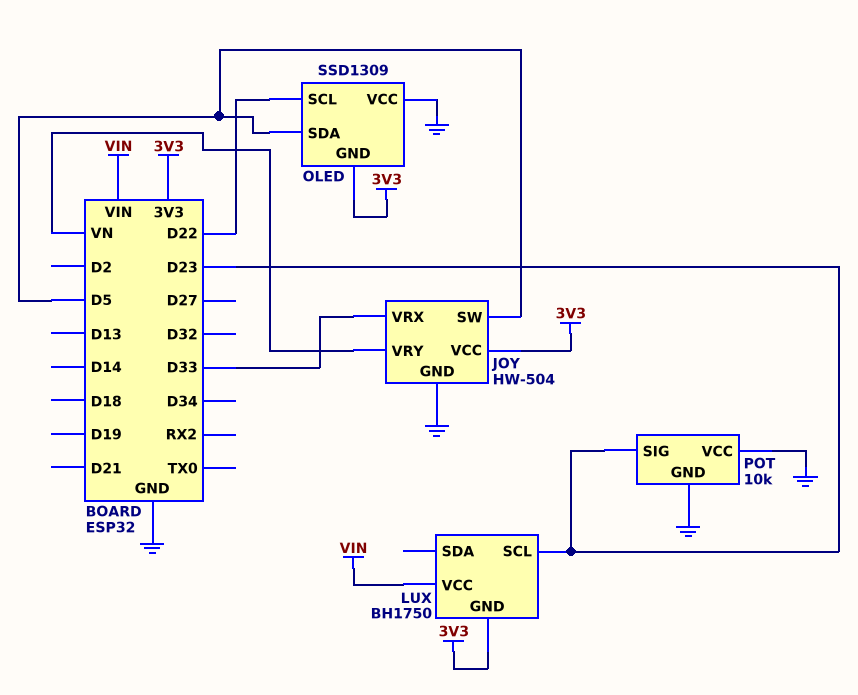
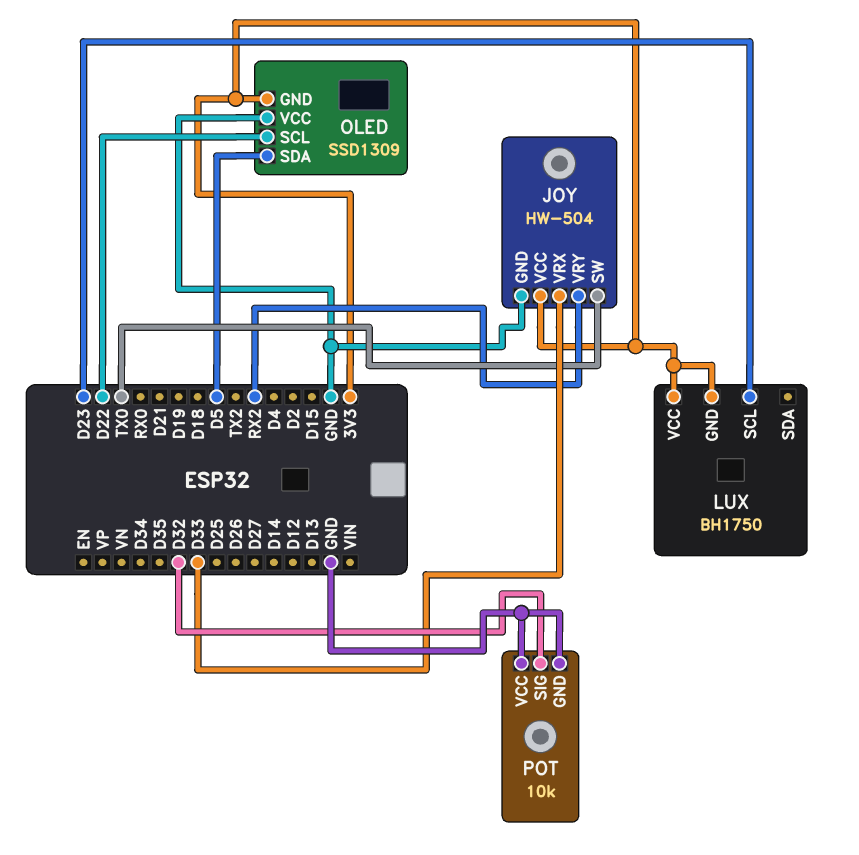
JOY pin SW: D5 -> TX0
JOY pin VRY: VN -> RX2
LUX pin VCC: VIN -> 3V3
POT pin SIG: D23 -> D32

